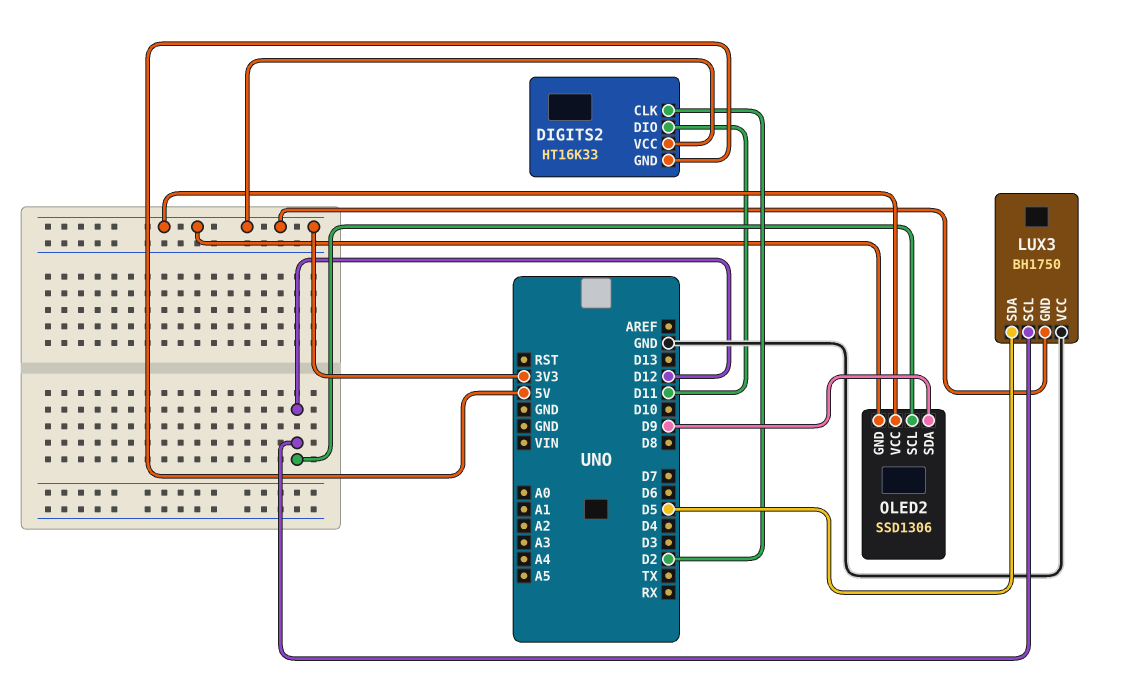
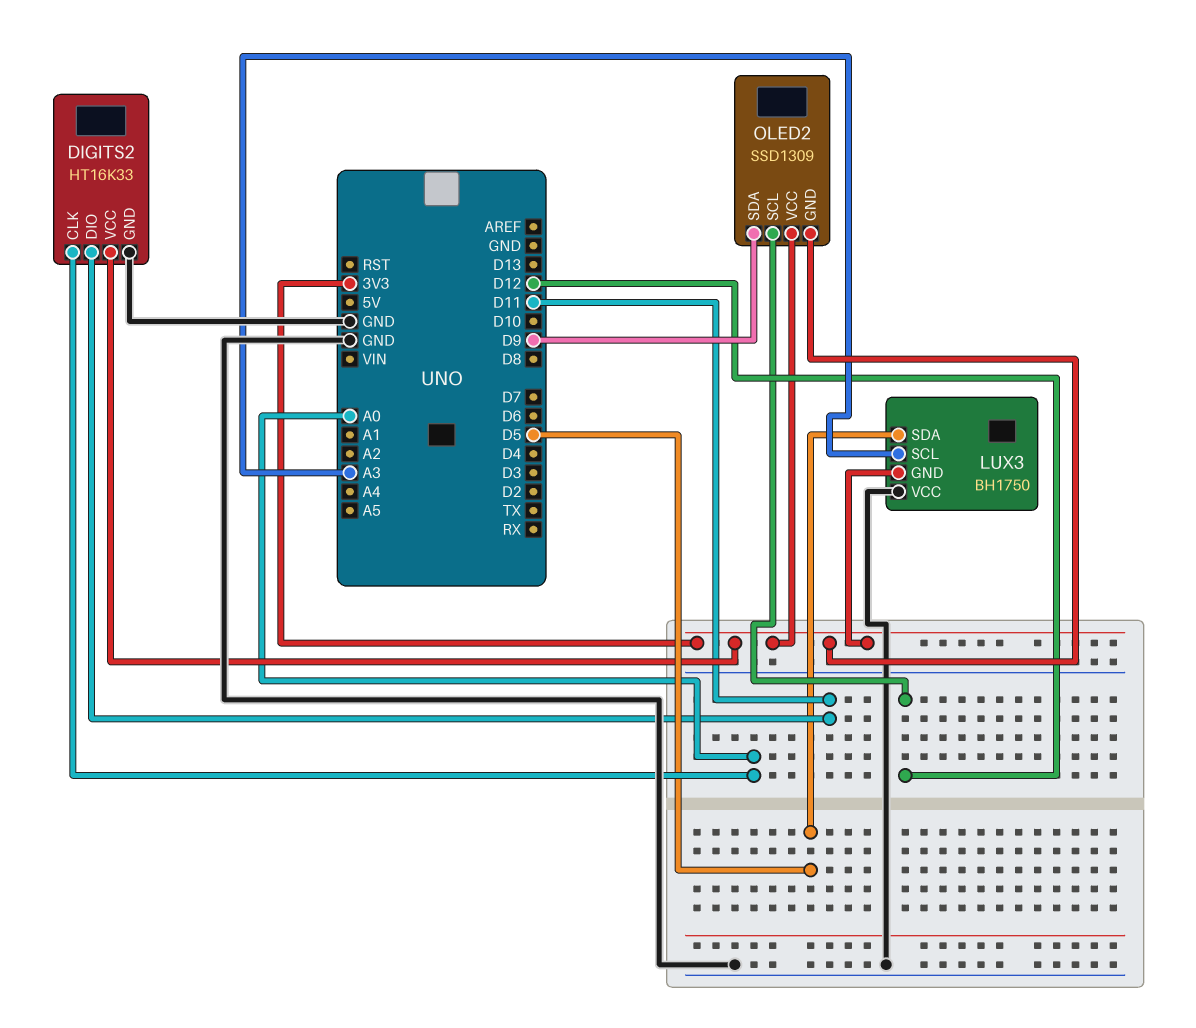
DIGITS2 pin CLK: D2 -> A0
DIGITS2 pin GND: 5V -> GND
LUX3 pin SCL: D12 -> A3
OLED2: SSD1306 -> SSD1309

